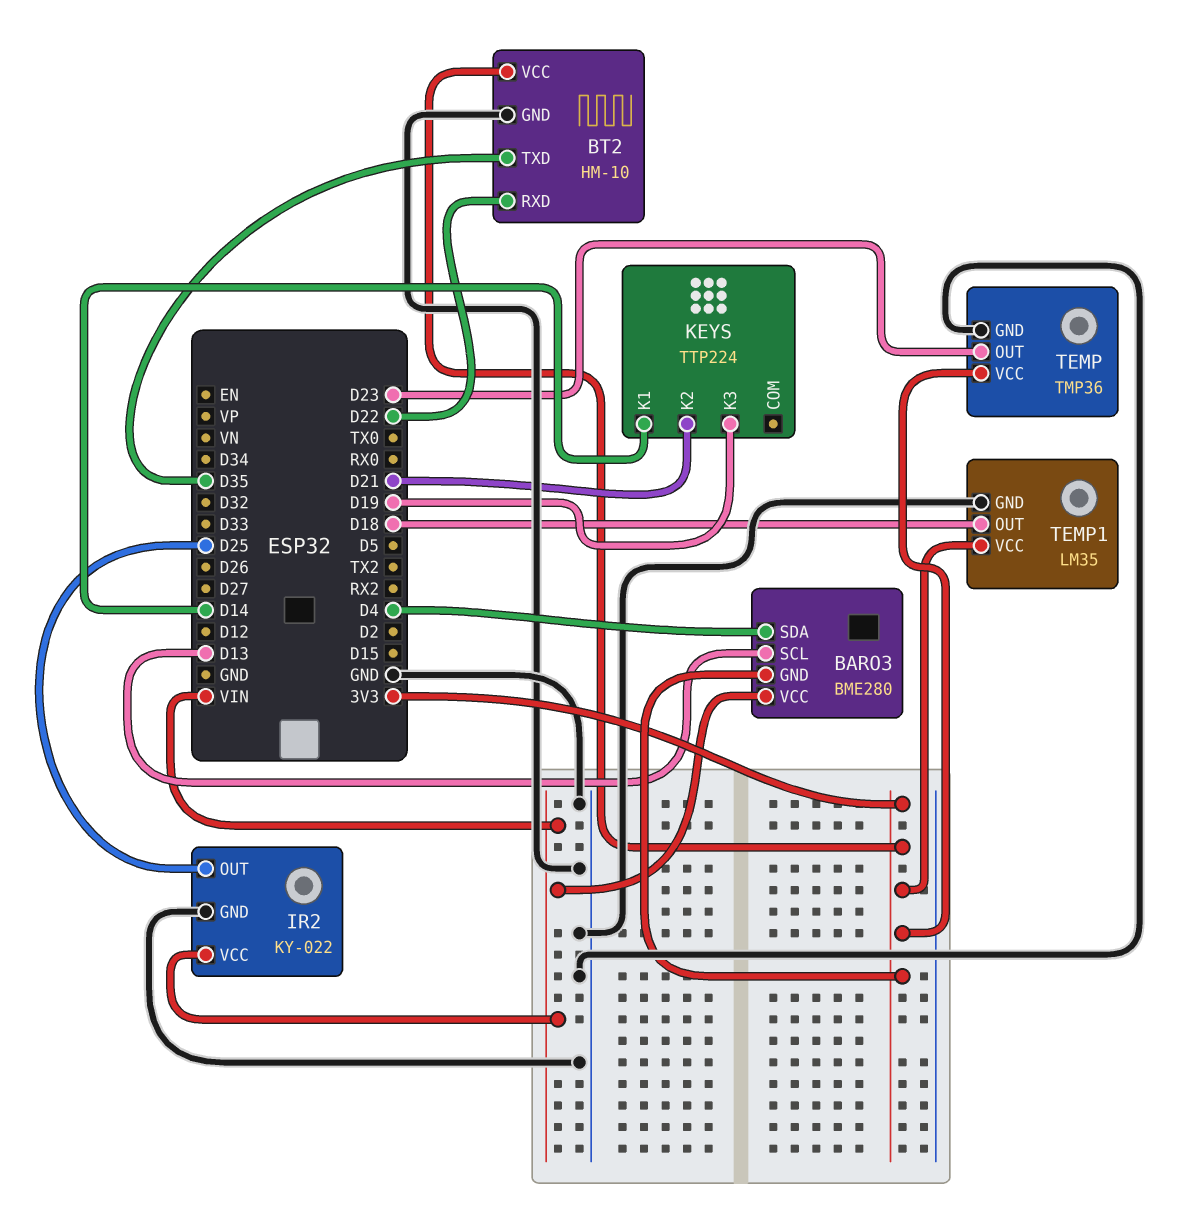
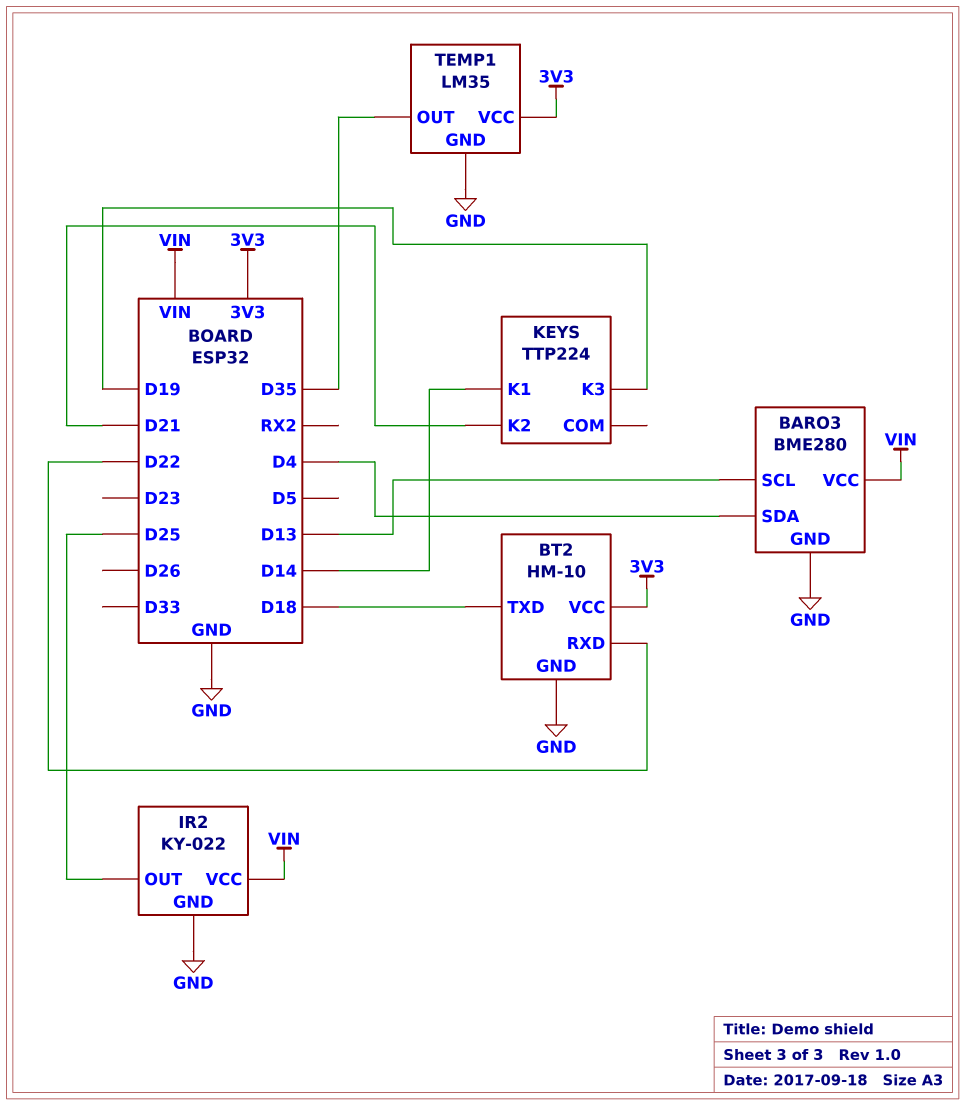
BARO3 pin GND: 3V3 -> GND
BT2 pin TXD: D35 -> D18
TEMP: TMP36 -> none
TEMP pin GND: GND -> none
TEMP pin OUT: D23 -> none
TEMP pin VCC: 3V3 -> none
TEMP1 pin OUT: D18 -> D35

